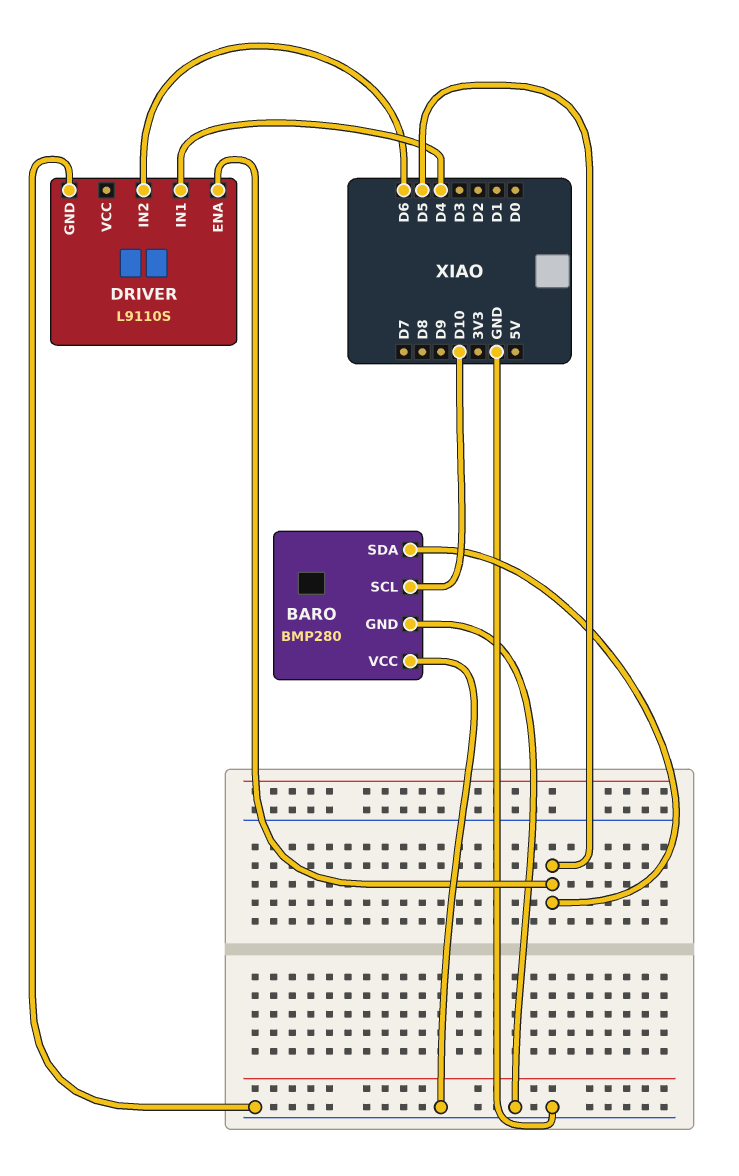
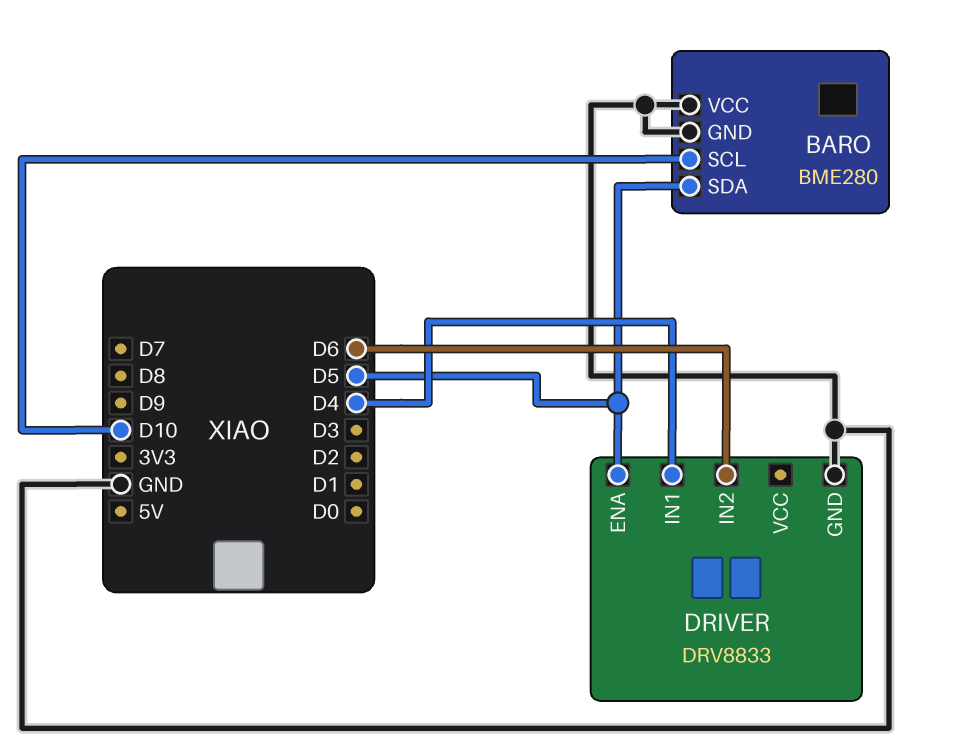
BARO: BMP280 -> BME280
DRIVER: L9110S -> DRV8833

